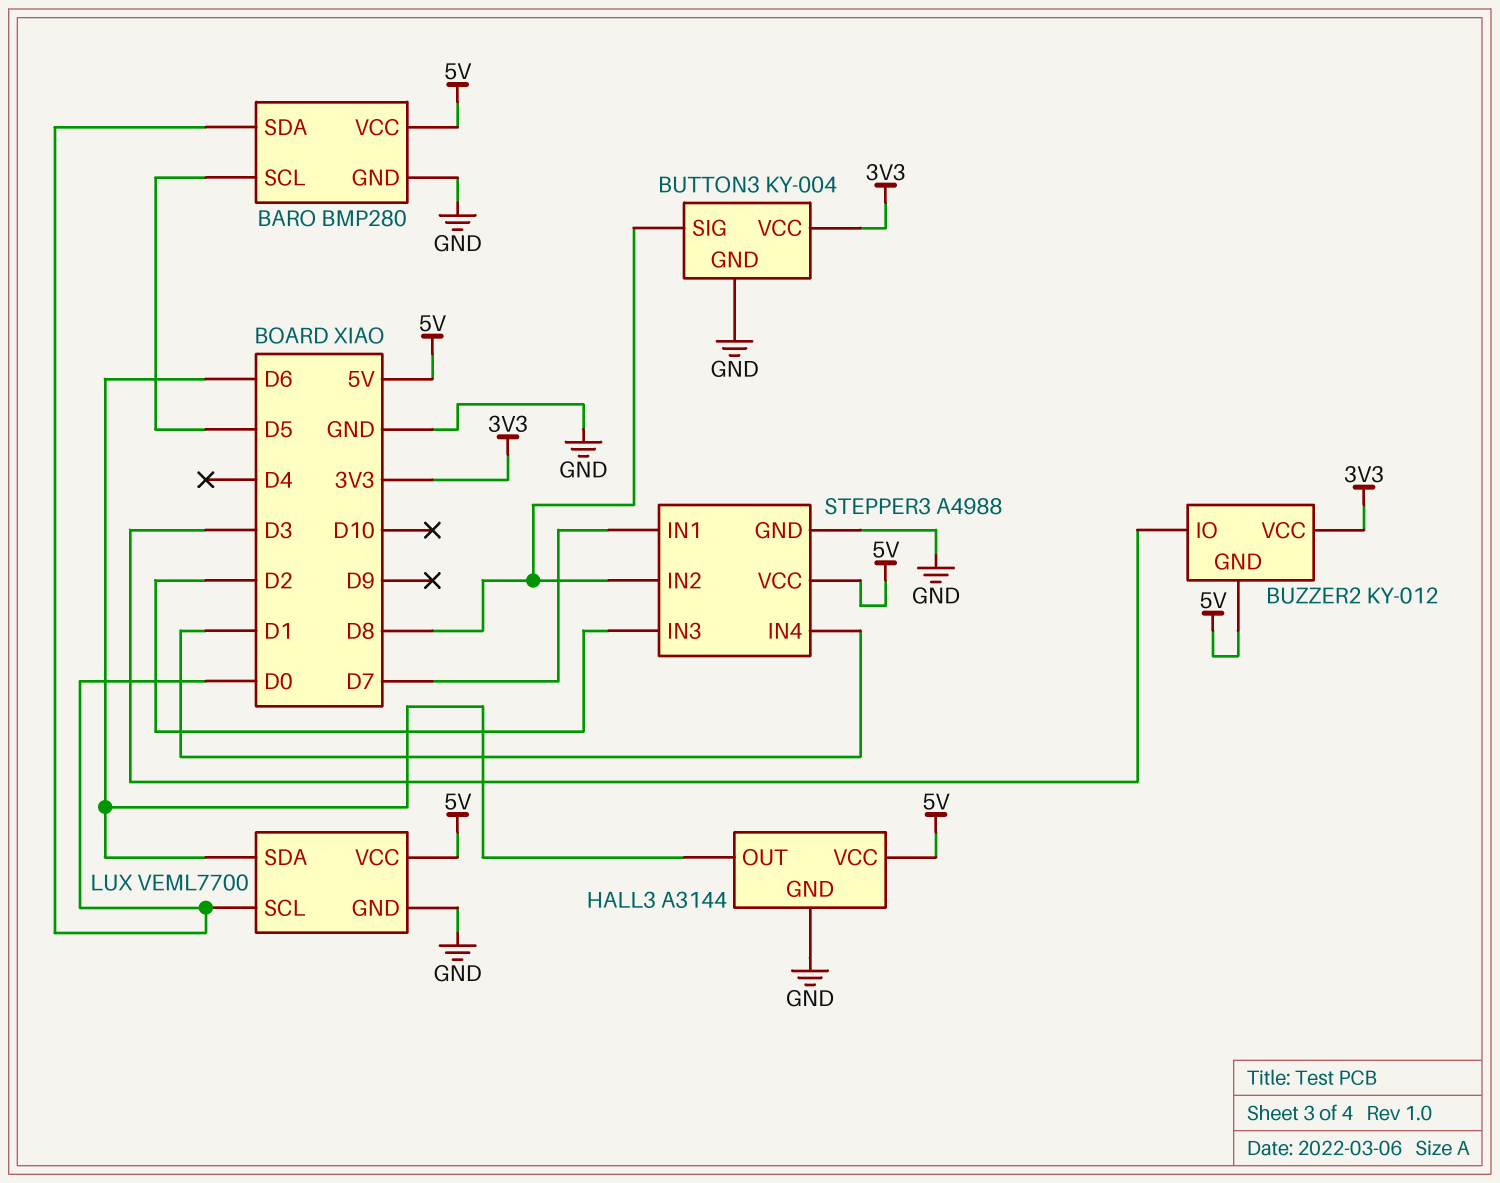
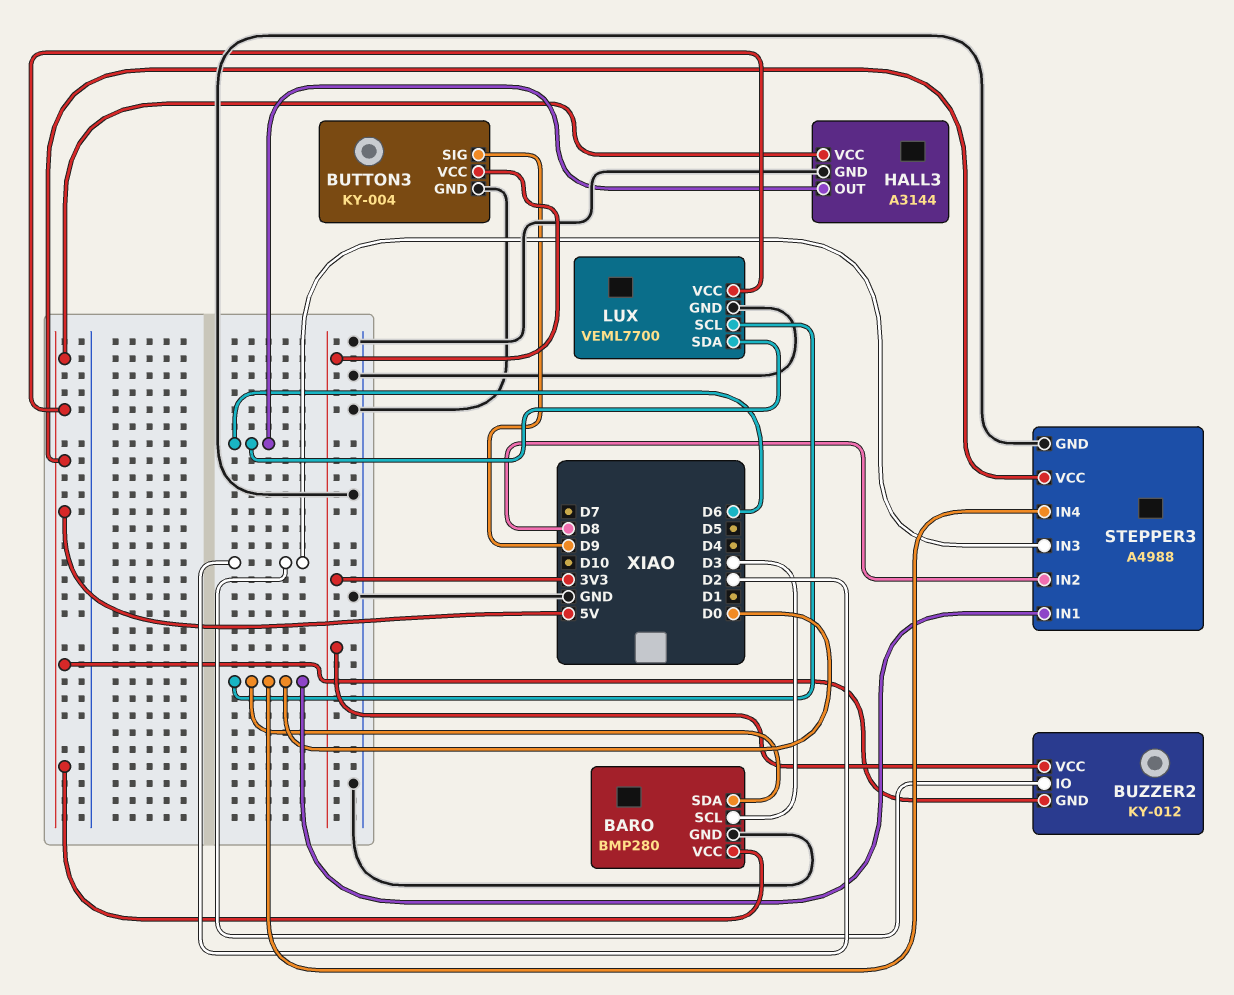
BARO pin SCL: D5 -> D3
BUTTON3 pin SIG: D8 -> D9
BUZZER2 pin IO: D3 -> D2
STEPPER3 pin IN1: D7 -> D0
STEPPER3 pin IN4: D1 -> D0

